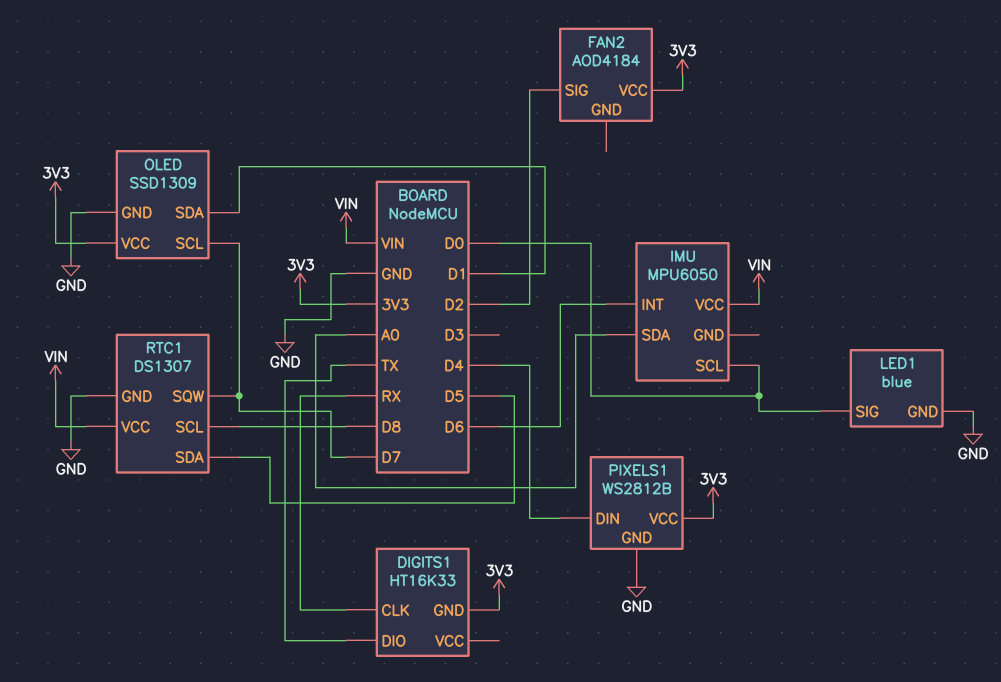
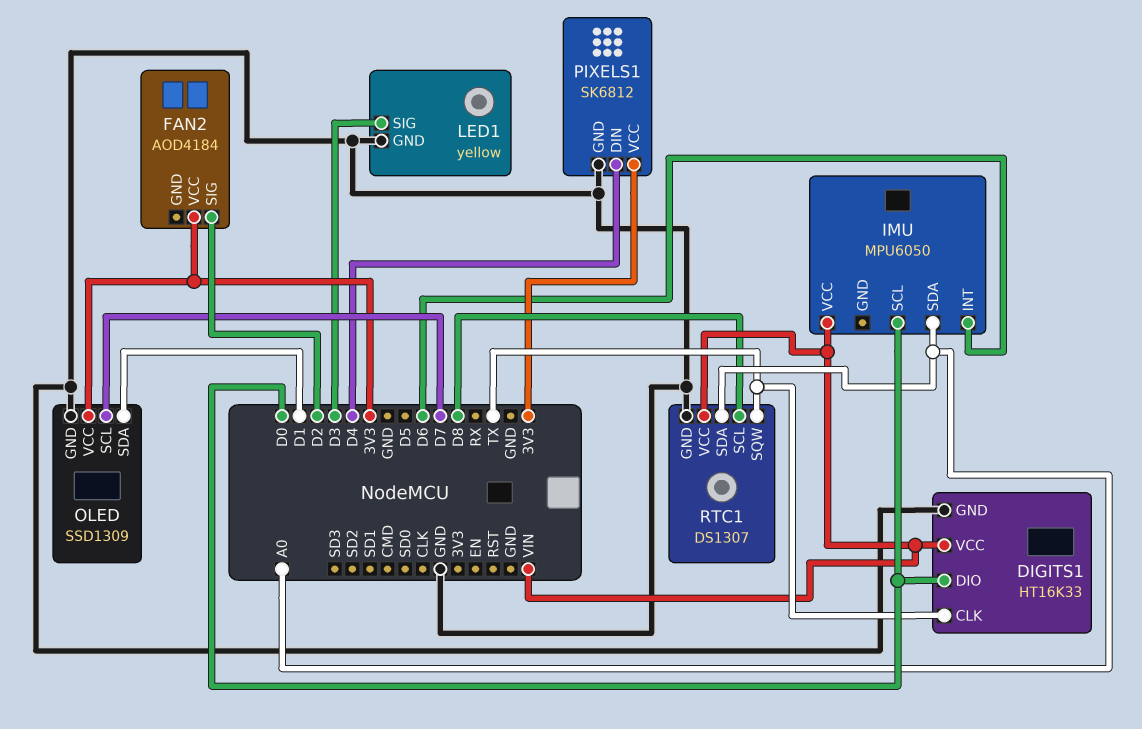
DIGITS1 pin CLK: RX -> TX
DIGITS1 pin DIO: TX -> D0
DIGITS1 pin GND: 3V3 -> GND
DIGITS1 pin VCC: none -> VIN
LED1: blue -> yellow
LED1 pin SIG: D0 -> D3
PIXELS1: WS2812B -> SK6812
RTC1 pin SDA: D5 -> A0
RTC1 pin SQW: D7 -> TX

